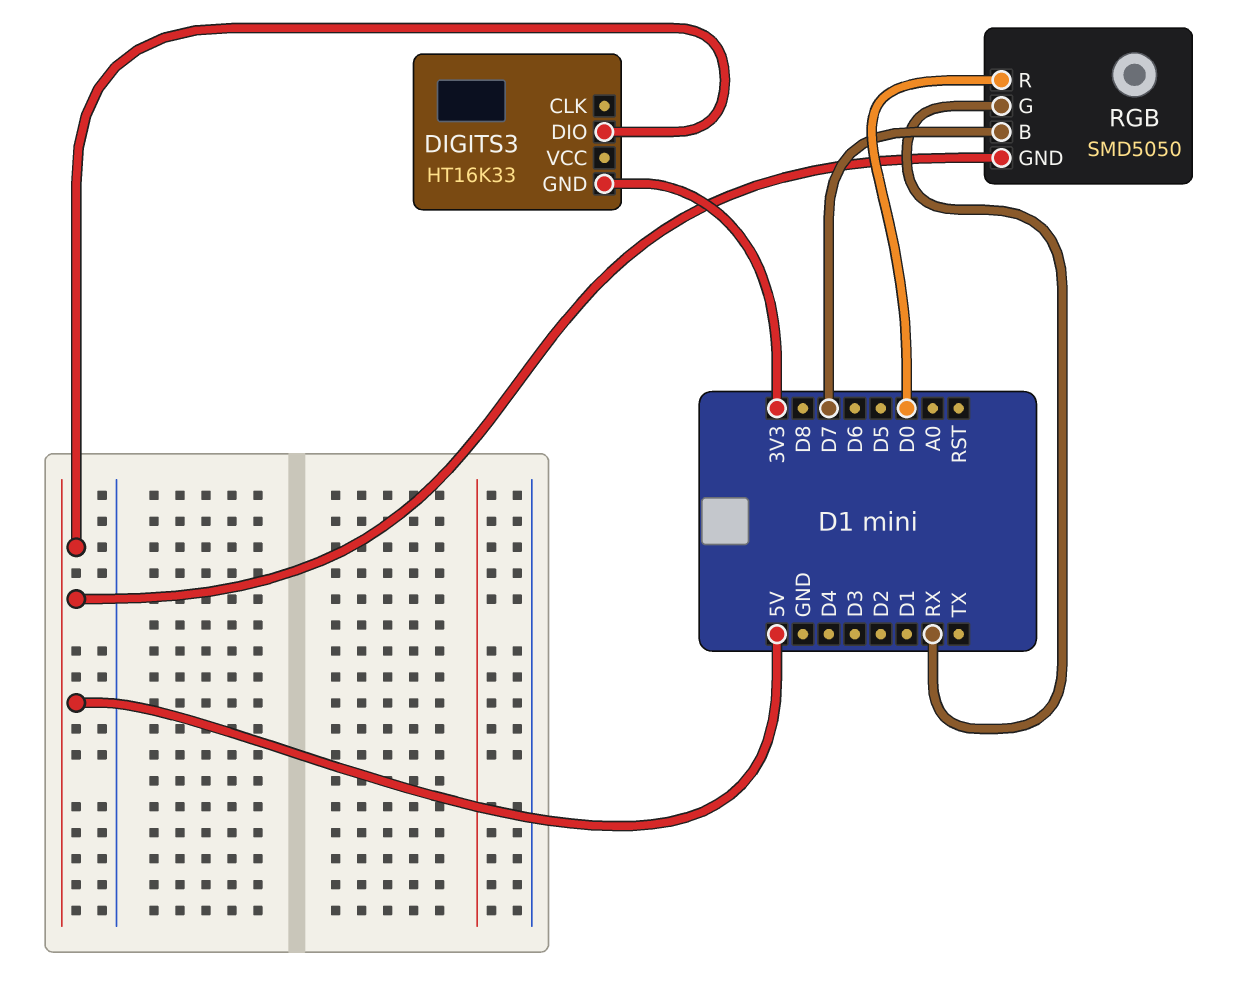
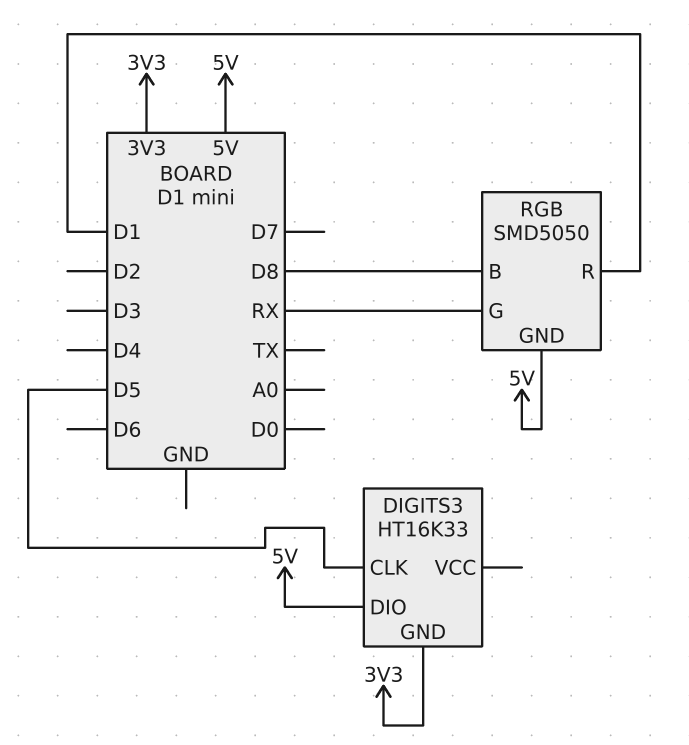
DIGITS3 pin CLK: none -> D5
RGB pin B: D7 -> D8
RGB pin R: D0 -> D1

